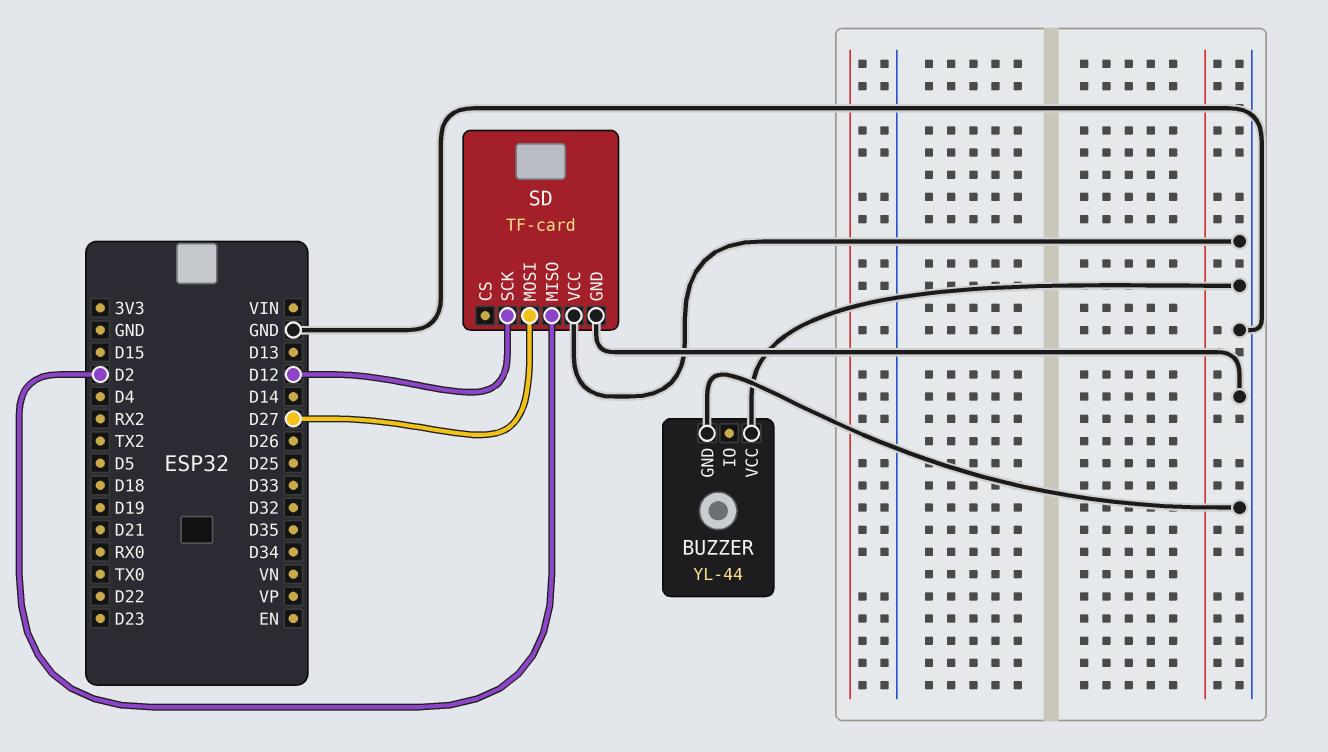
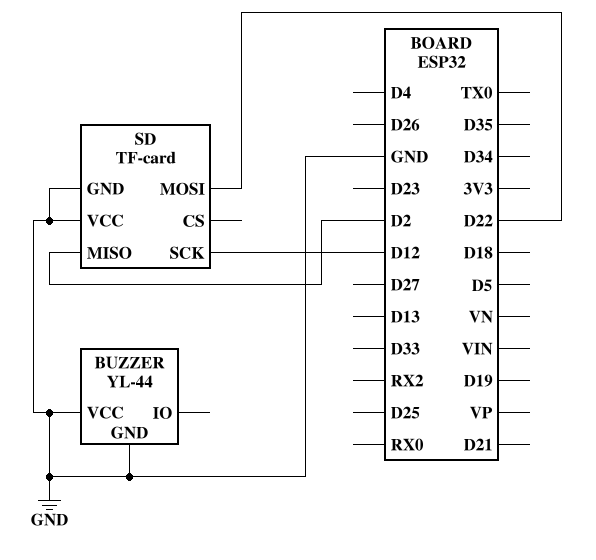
SD pin MOSI: D27 -> D22

